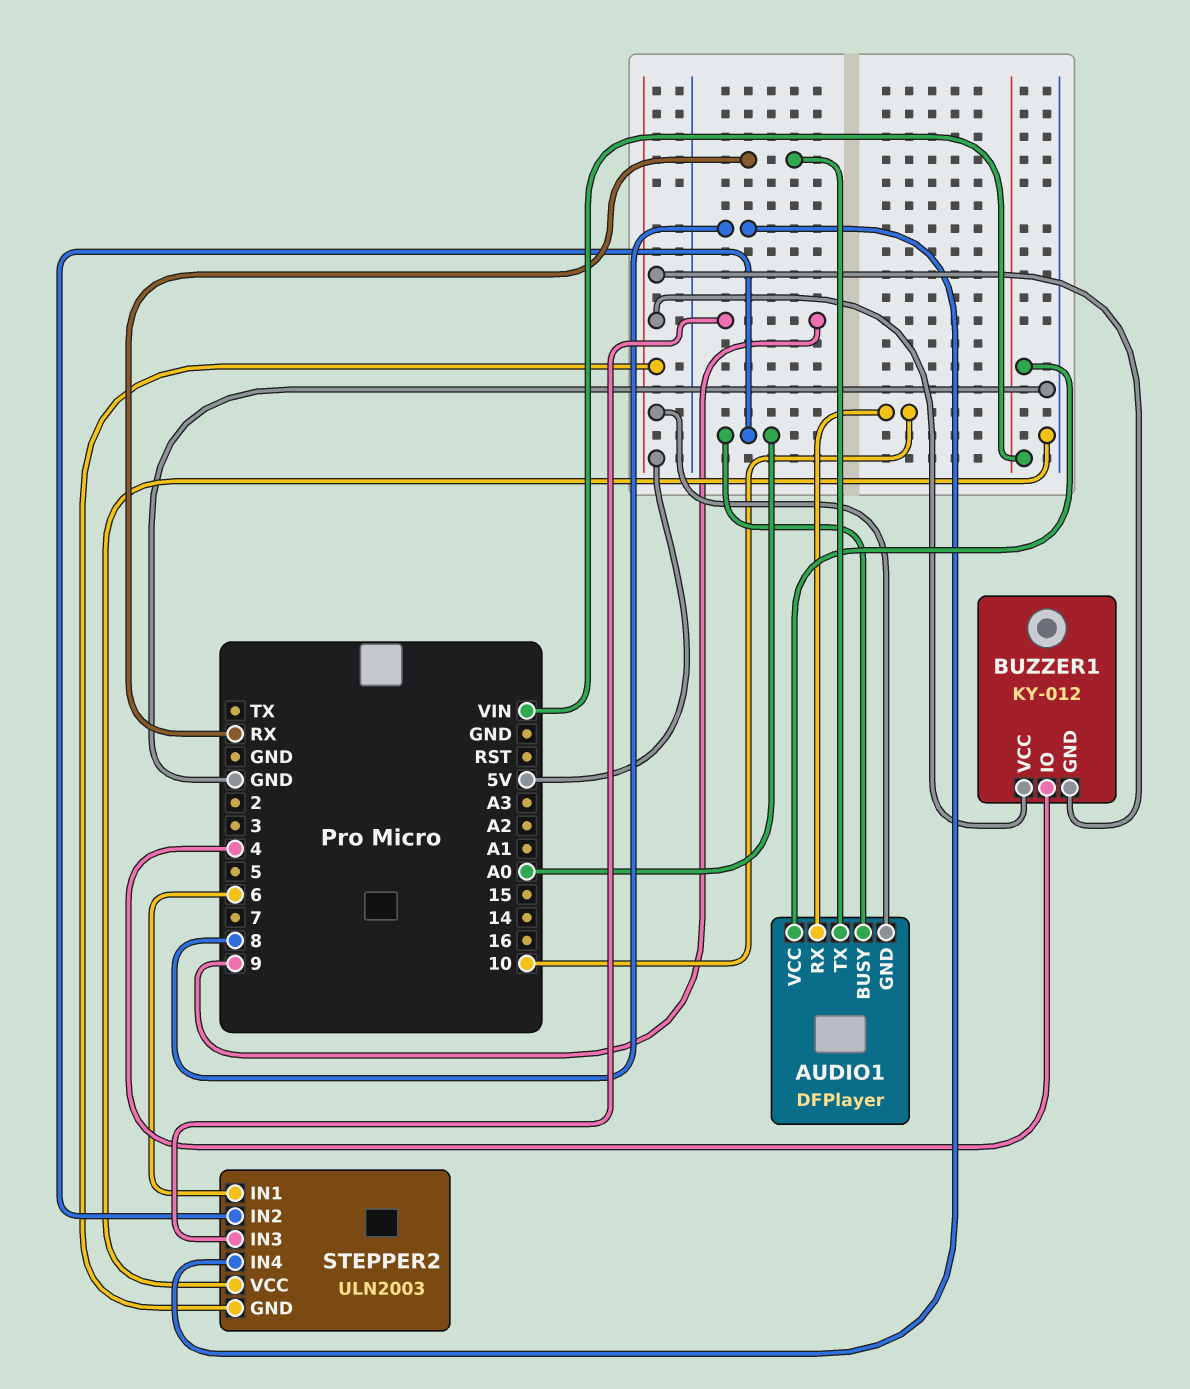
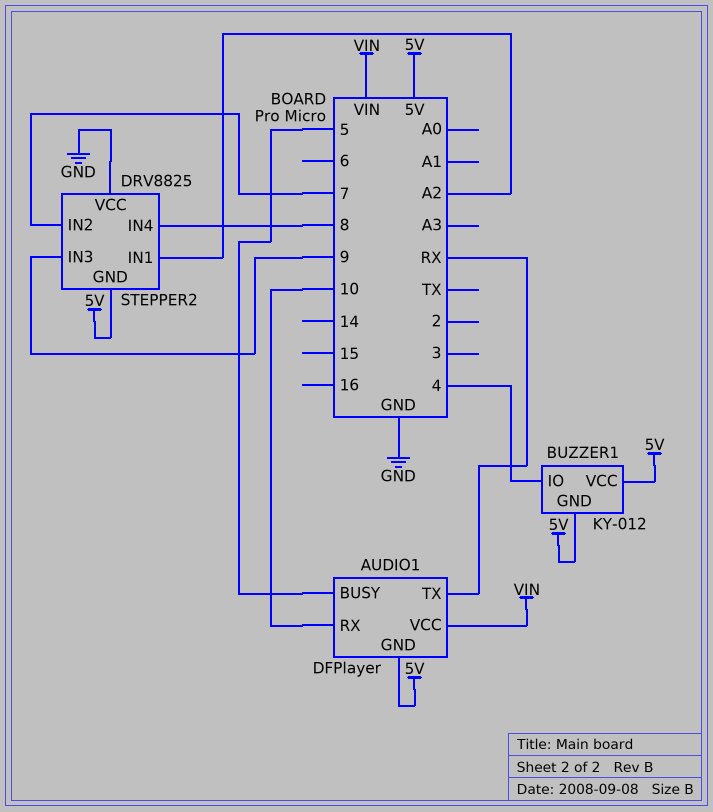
AUDIO1 pin BUSY: A0 -> 5
STEPPER2: ULN2003 -> DRV8825
STEPPER2 pin IN1: 6 -> A2
STEPPER2 pin IN2: A0 -> 7

